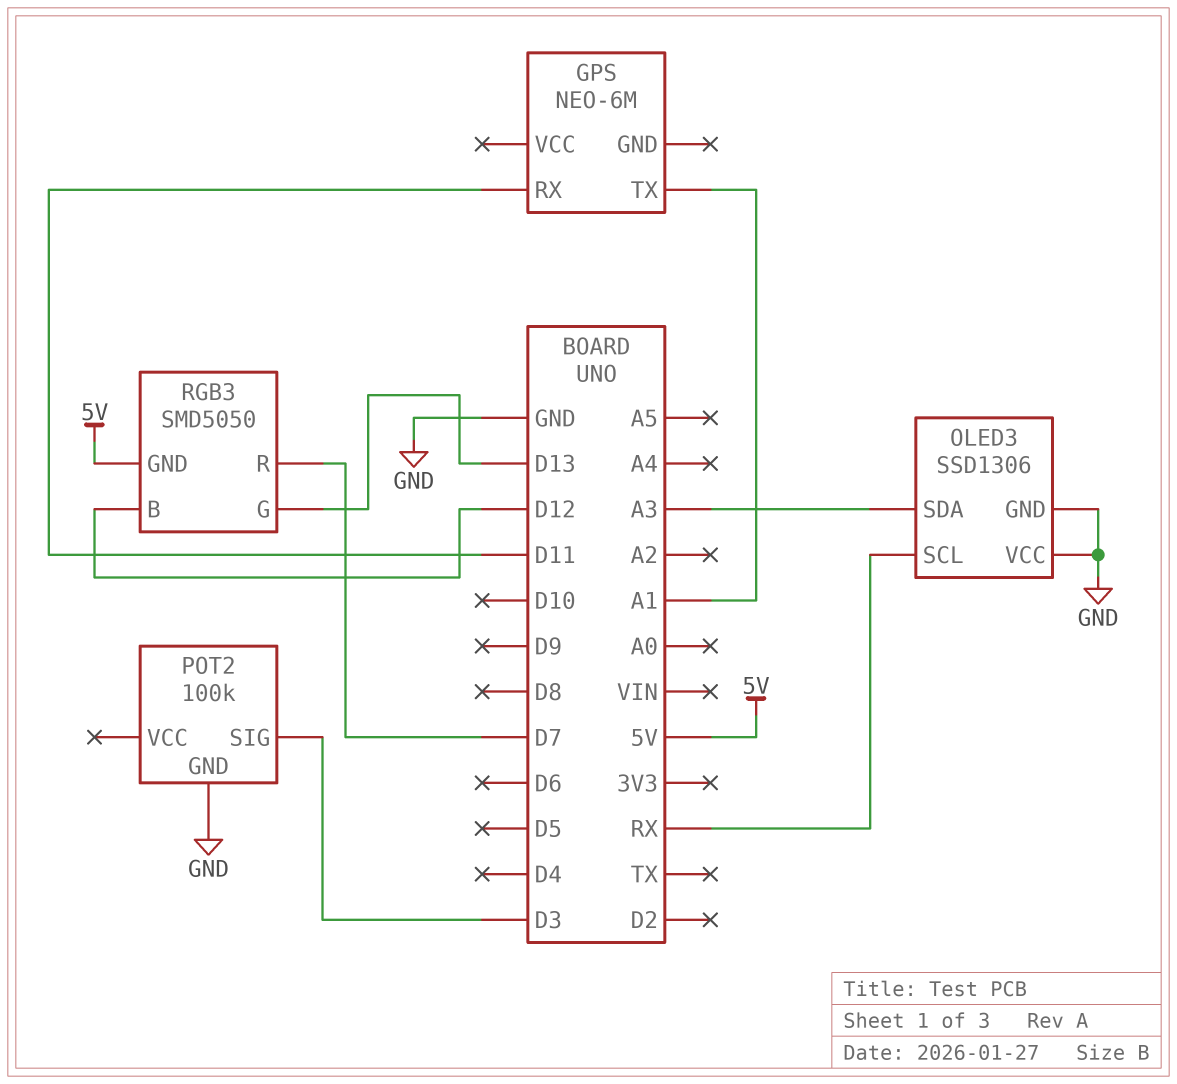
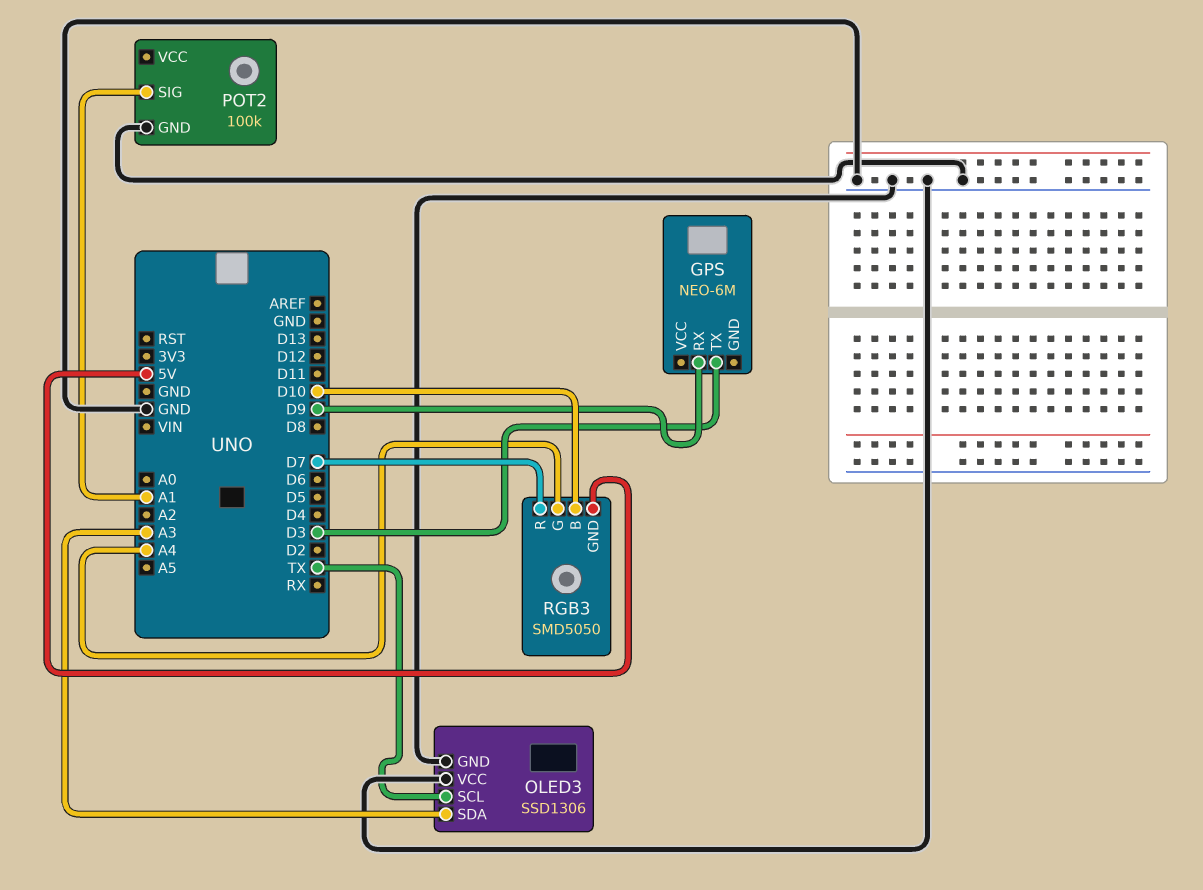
GPS pin RX: D11 -> D9
GPS pin TX: A1 -> D3
OLED3 pin SCL: RX -> TX
POT2 pin SIG: D3 -> A1
RGB3 pin B: D12 -> D10
RGB3 pin G: D13 -> A4

